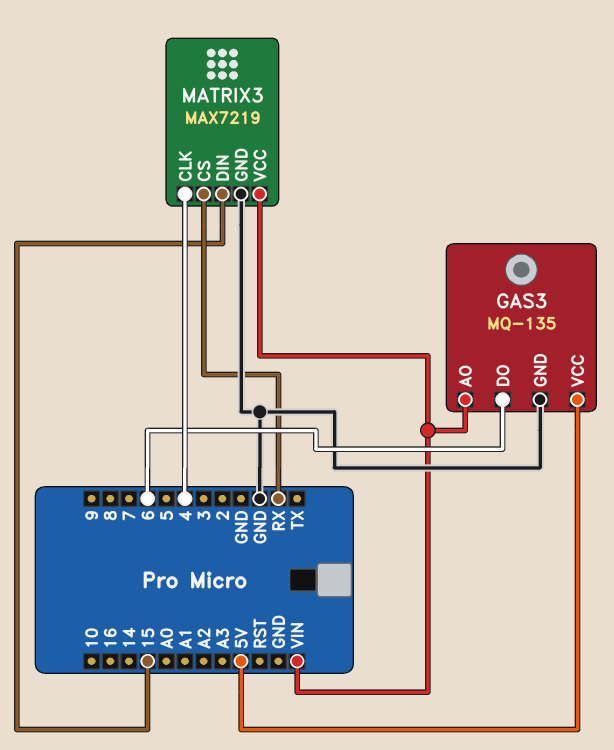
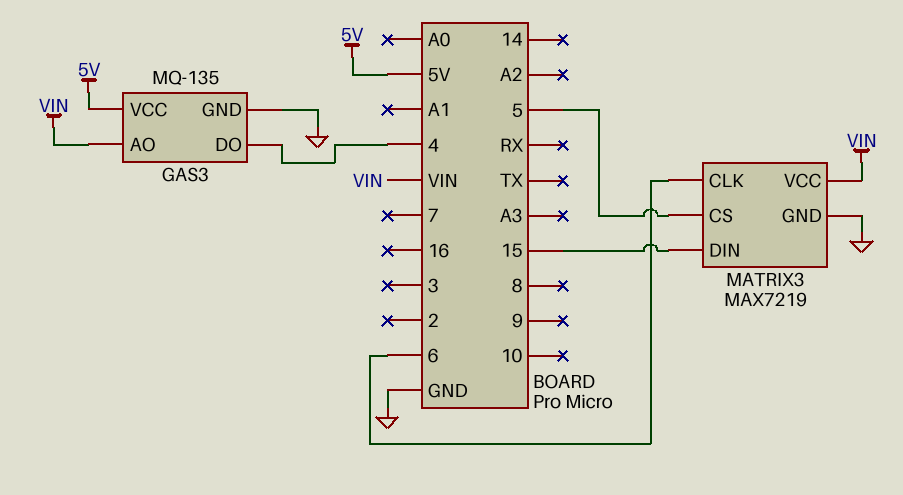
GAS3 pin DO: 6 -> 4
MATRIX3 pin CLK: 4 -> 6
MATRIX3 pin CS: RX -> 5

